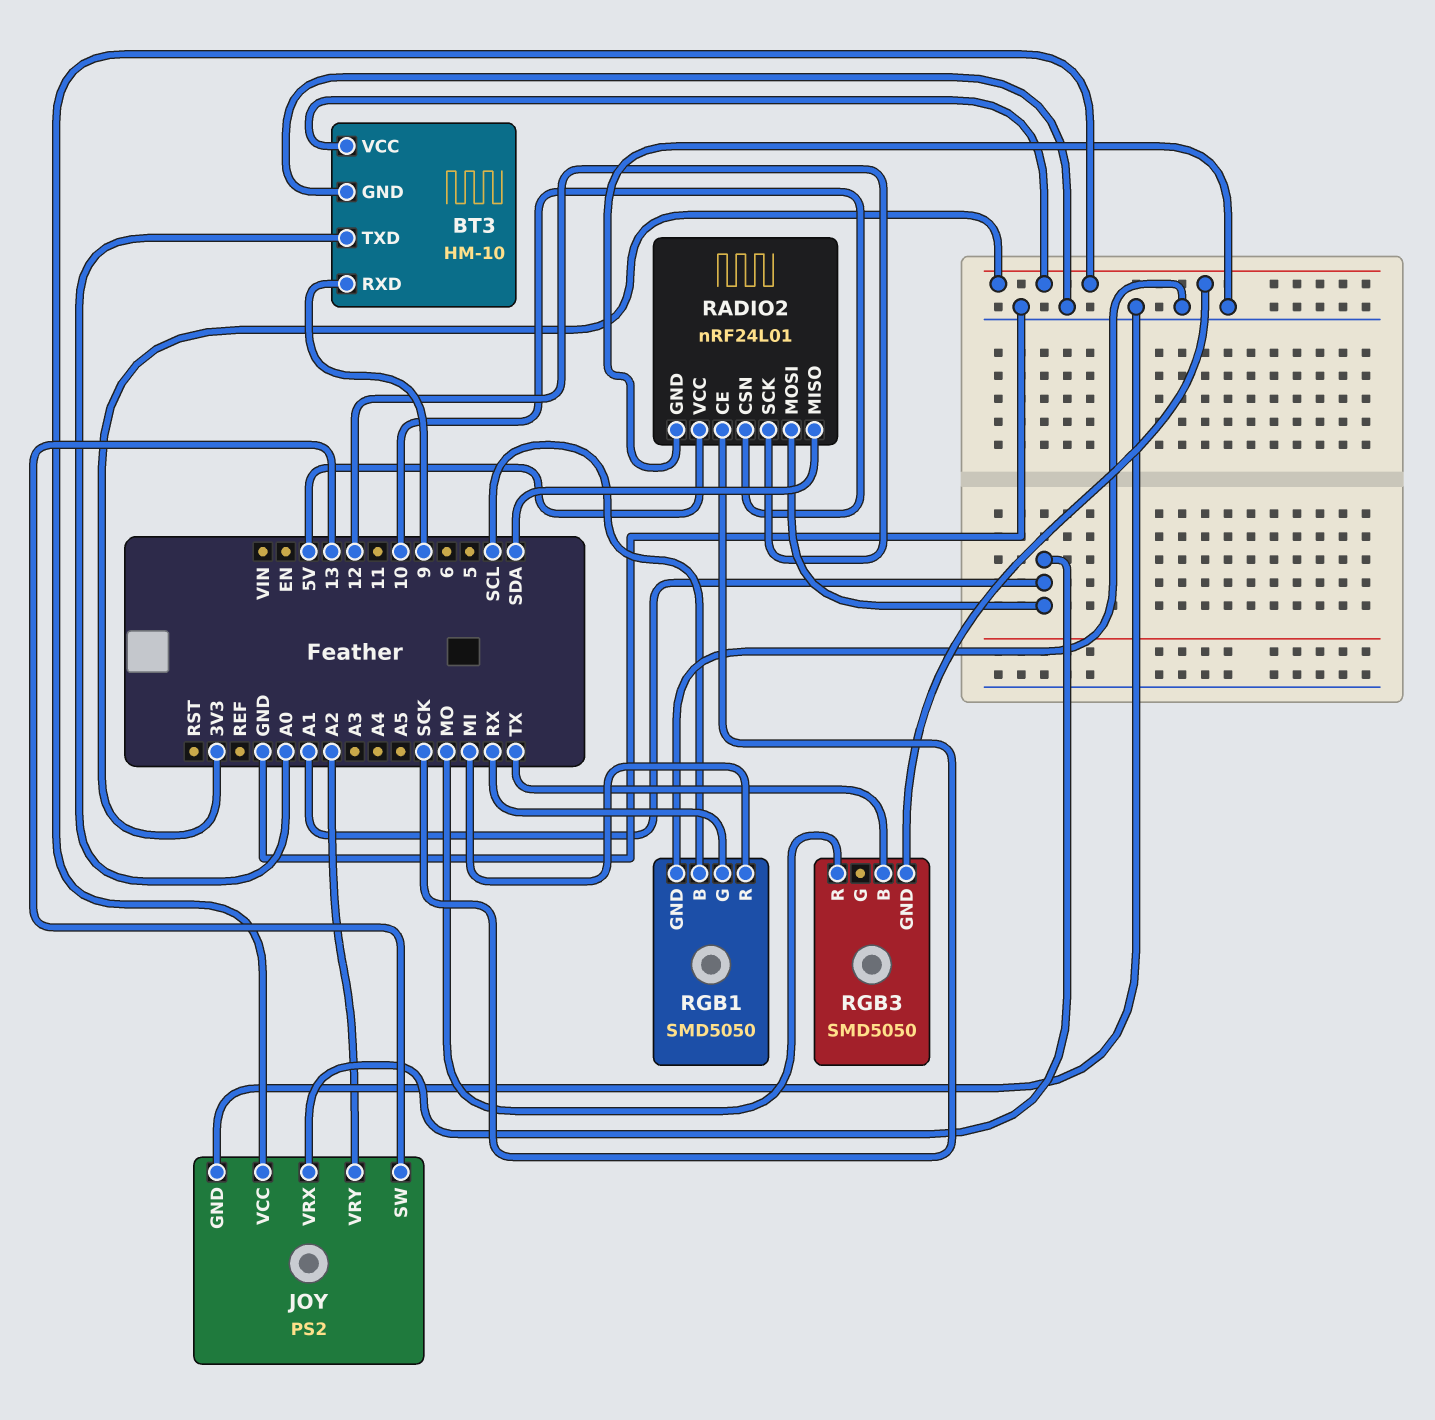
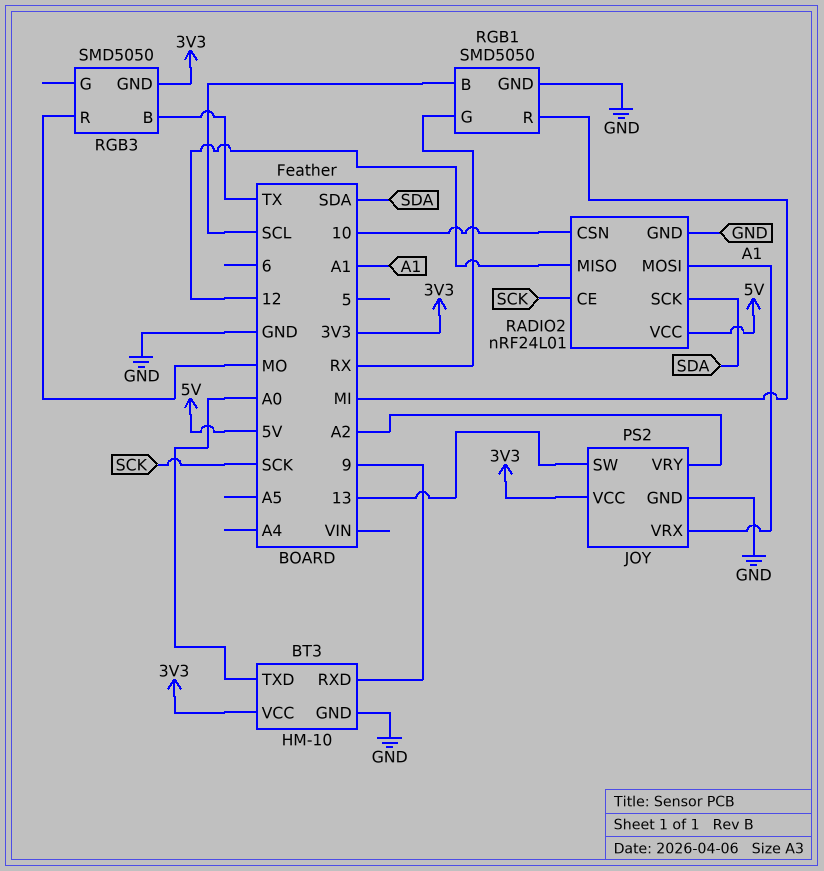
RADIO2 pin MISO: SDA -> 12
RADIO2 pin SCK: 12 -> SDA

